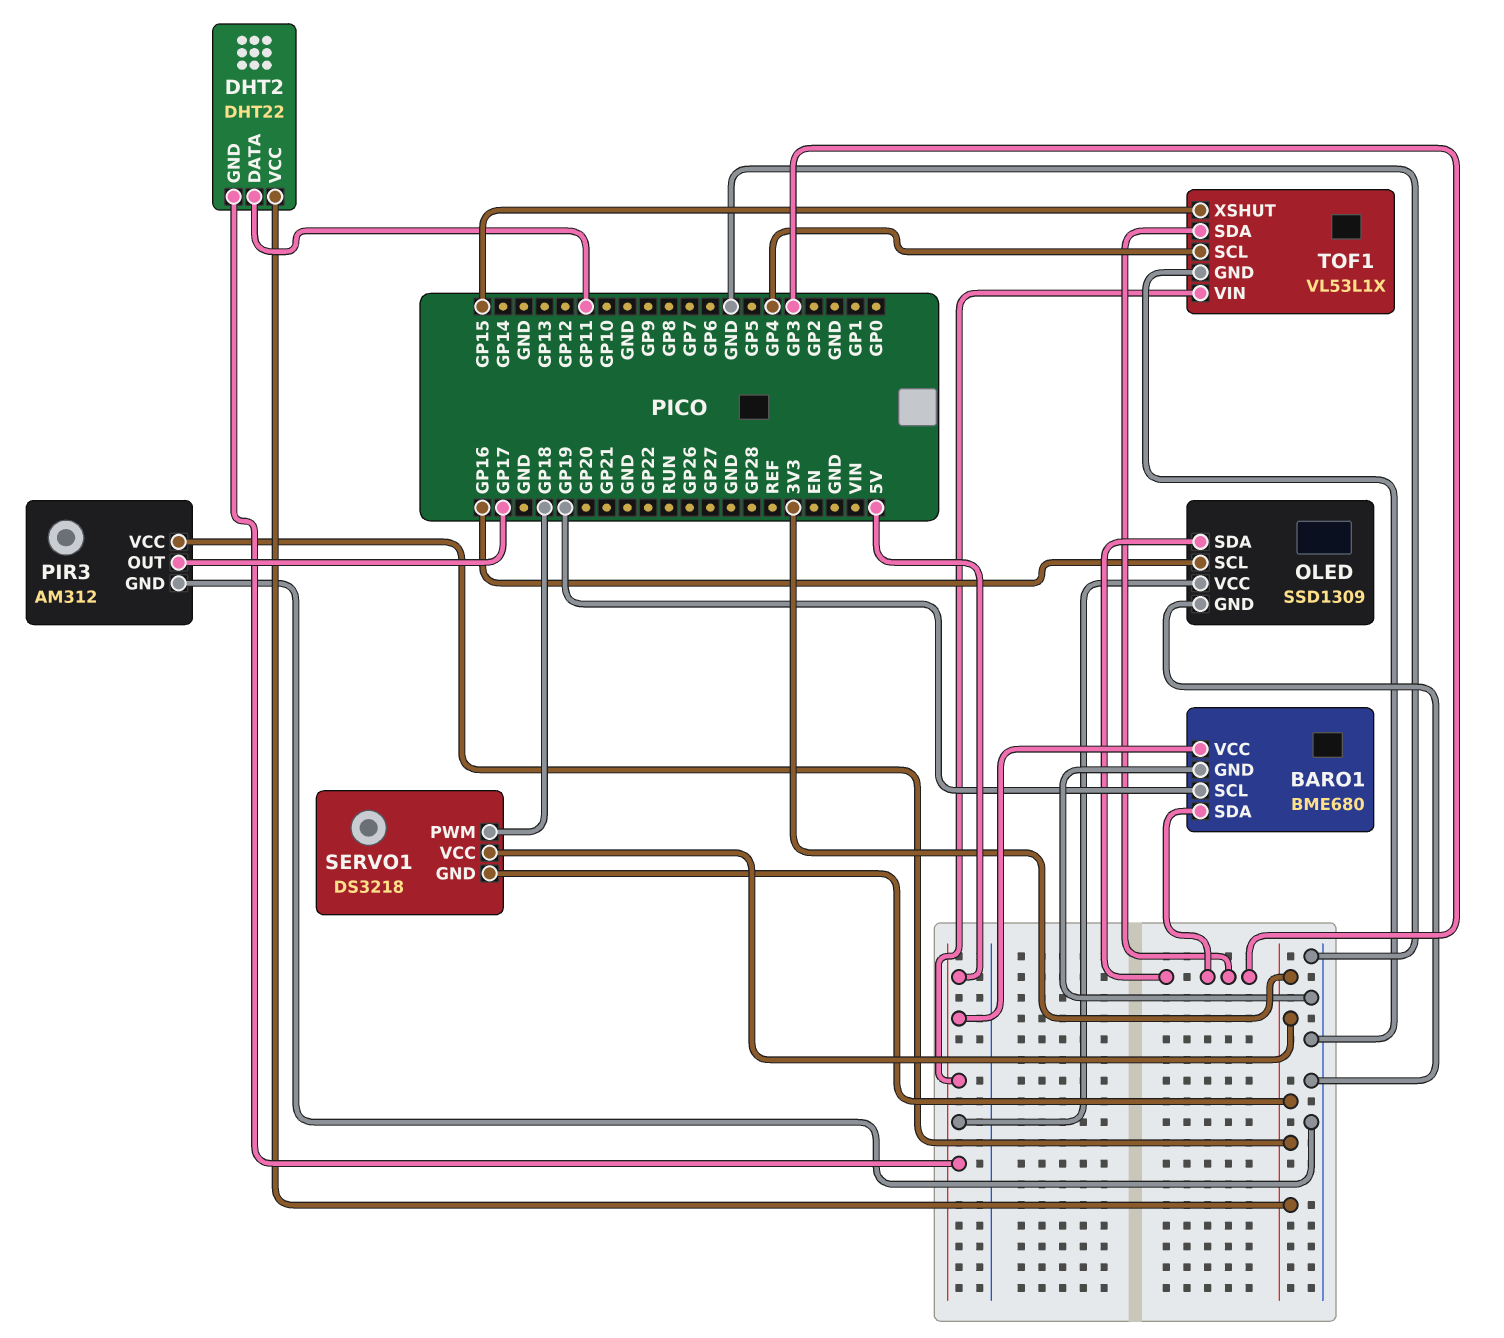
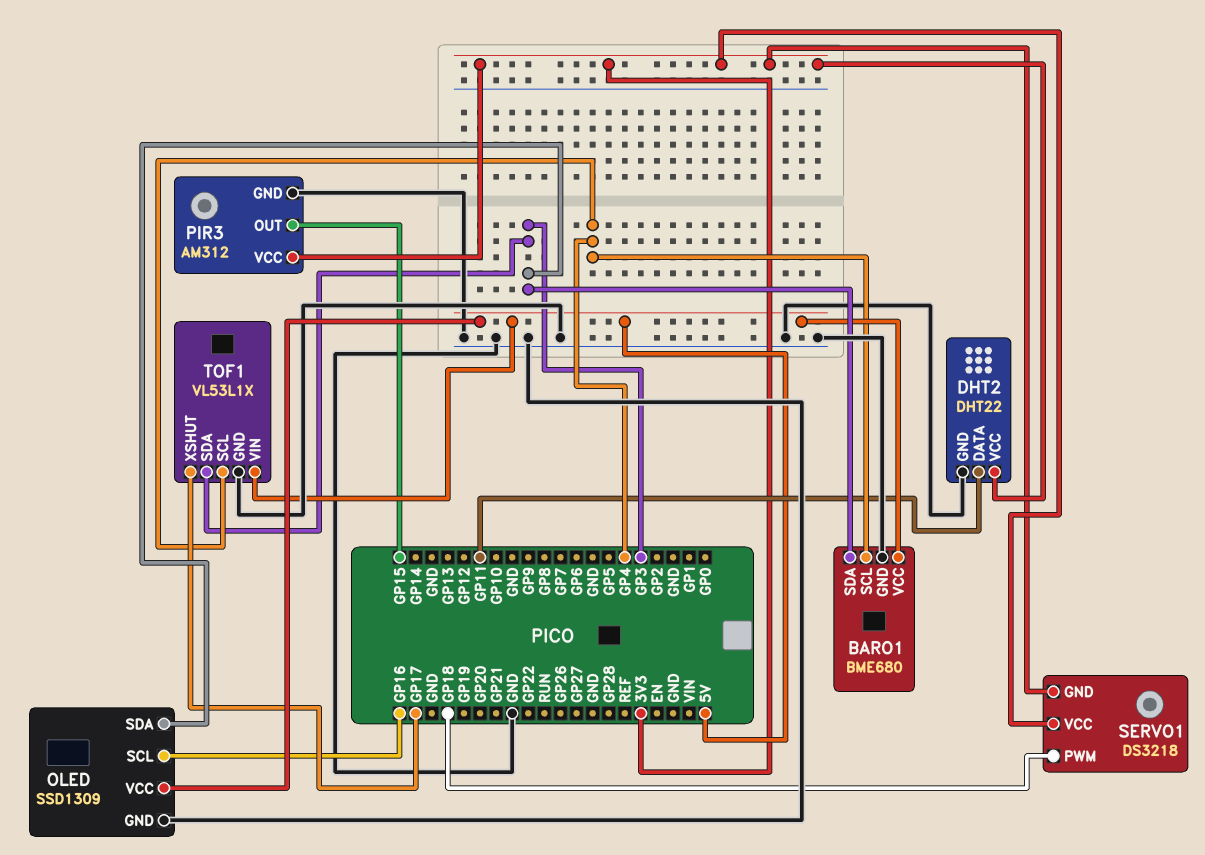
BARO1 pin SCL: GP19 -> GP4
DHT2 pin GND: 5V -> GND
PIR3 pin OUT: GP17 -> GP15
TOF1 pin XSHUT: GP15 -> GP17

